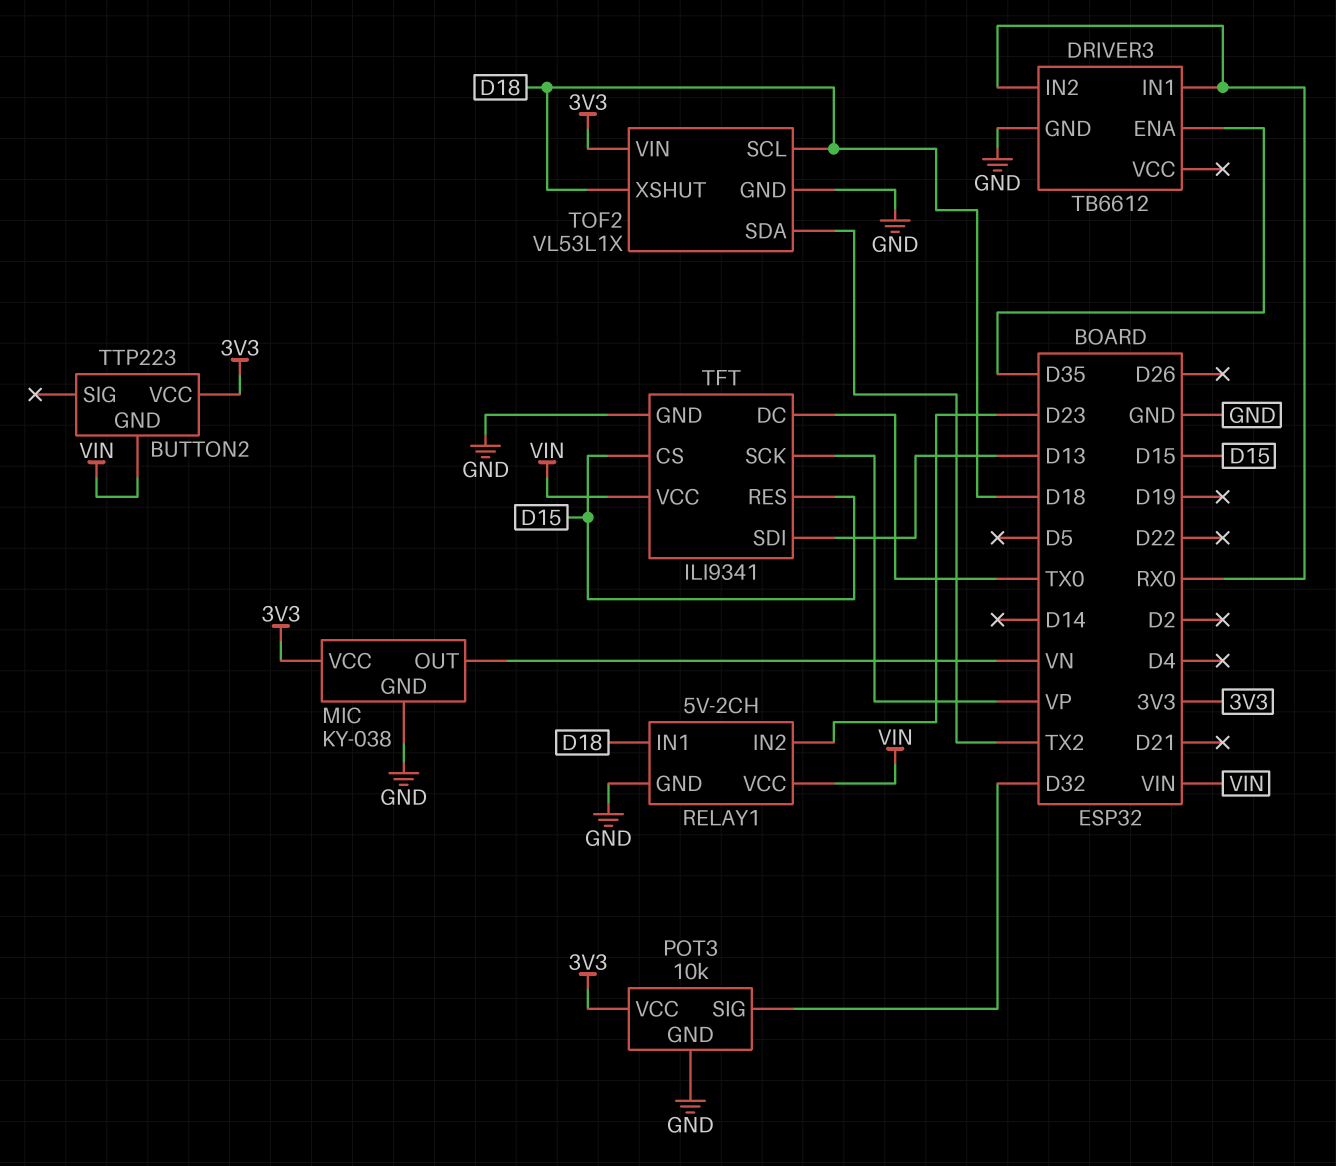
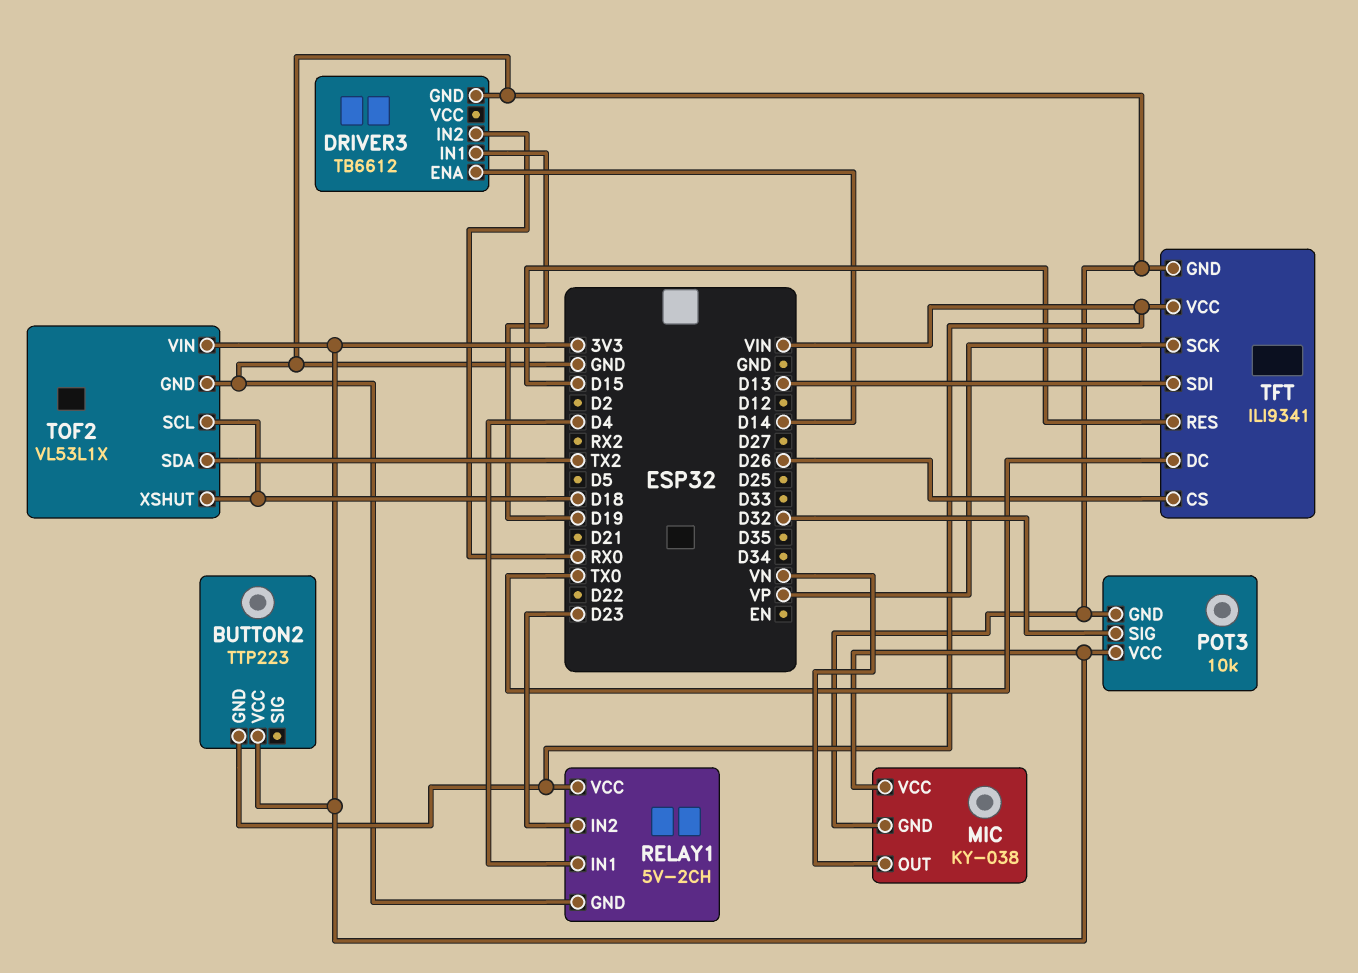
DRIVER3 pin ENA: D35 -> D14
DRIVER3 pin IN1: RX0 -> D19
RELAY1 pin IN1: D18 -> D4
TFT pin CS: D15 -> D26

